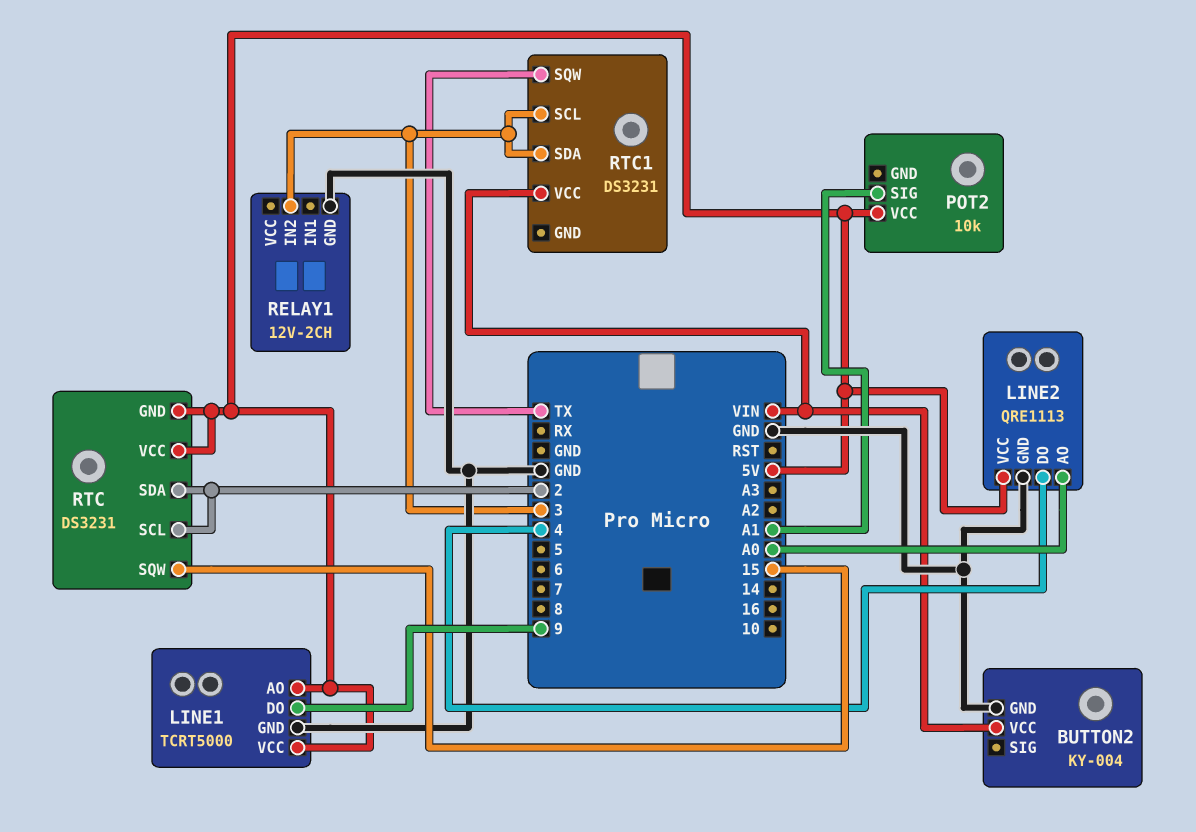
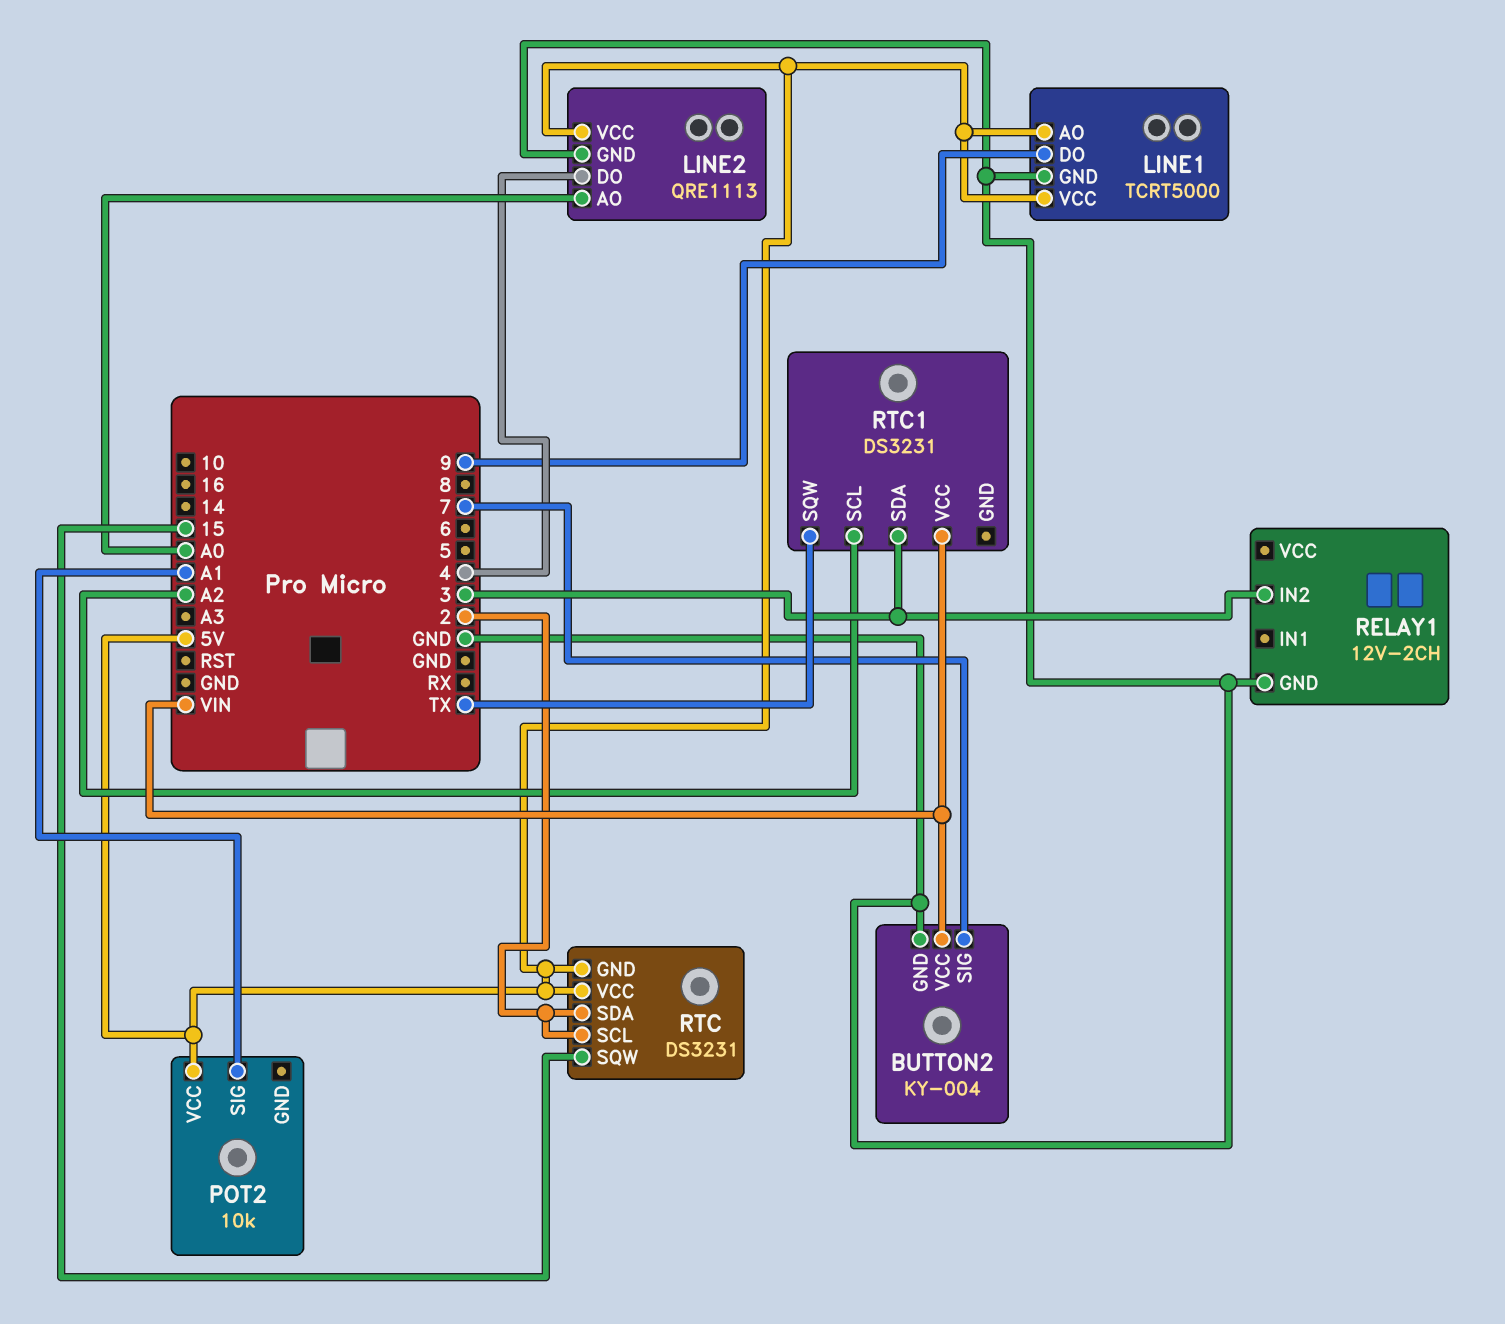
BUTTON2 pin SIG: none -> 7
RTC1 pin SCL: 3 -> A2

